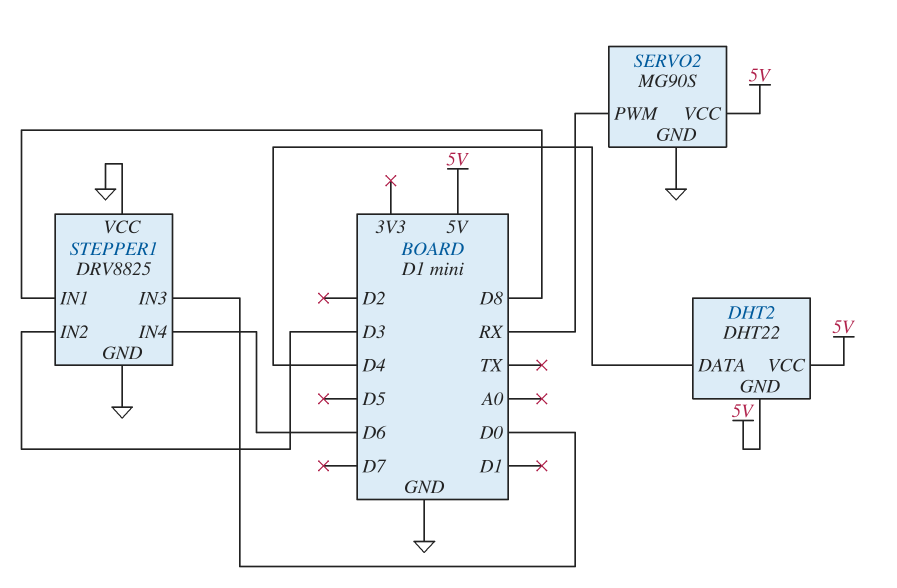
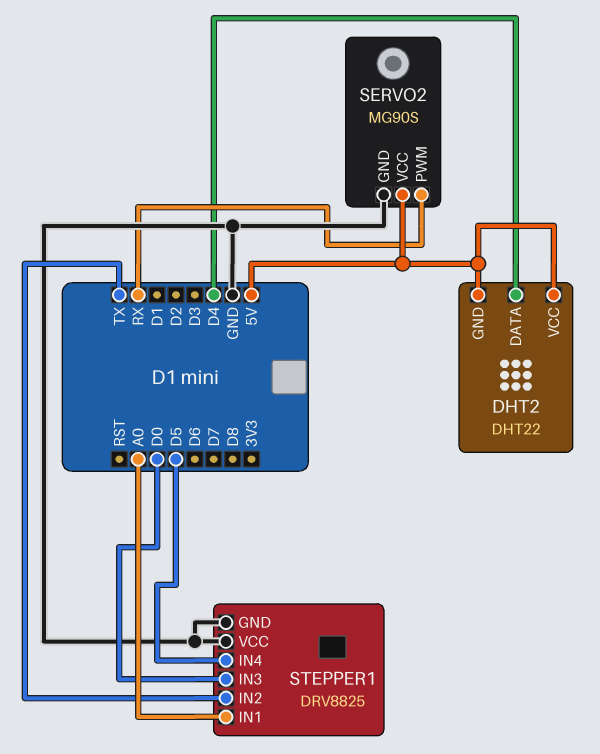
STEPPER1 pin IN1: D8 -> A0
STEPPER1 pin IN2: D3 -> TX
STEPPER1 pin IN4: D6 -> D5

